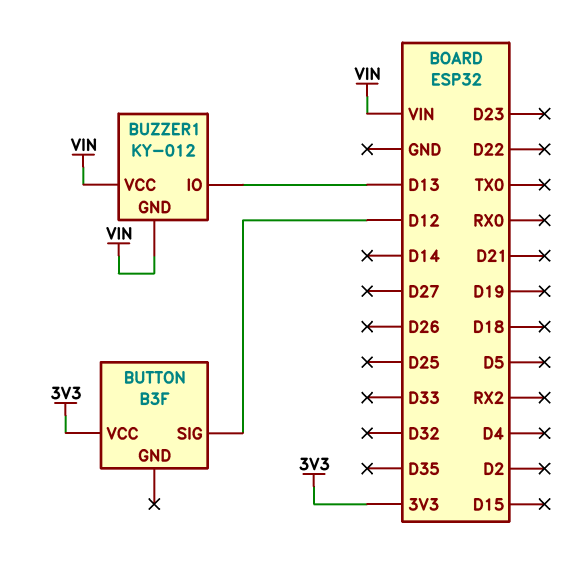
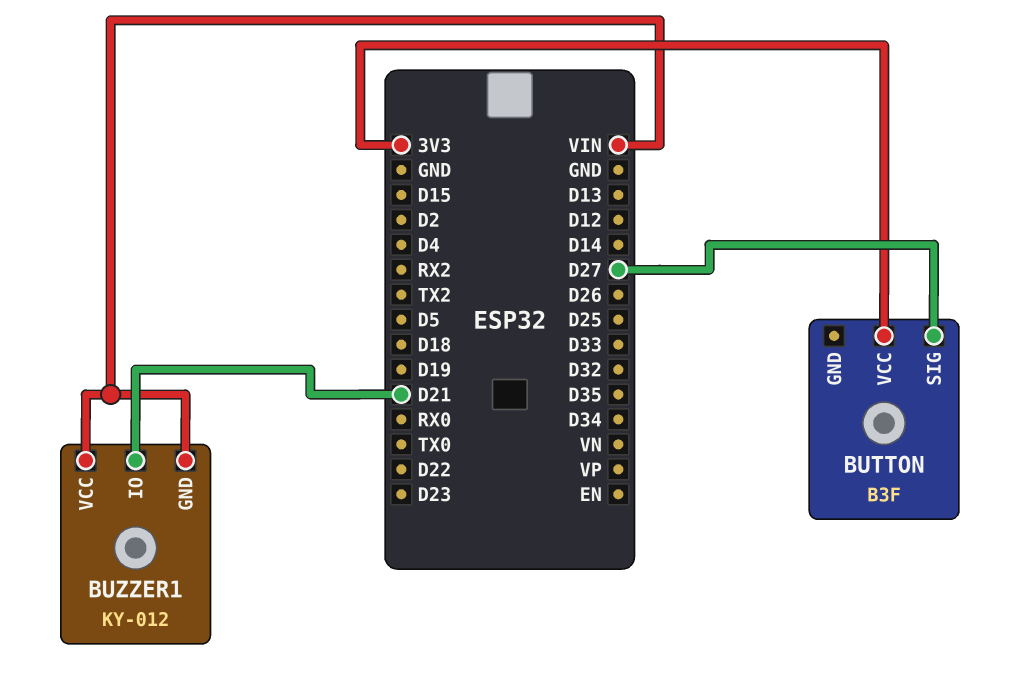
BUTTON pin SIG: D12 -> D27
BUZZER1 pin IO: D13 -> D21

